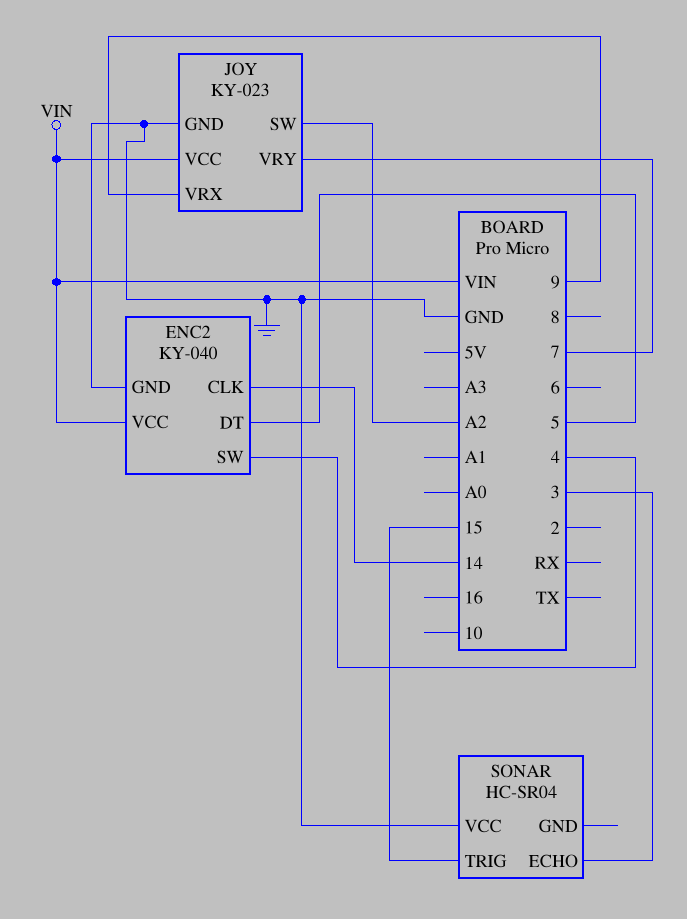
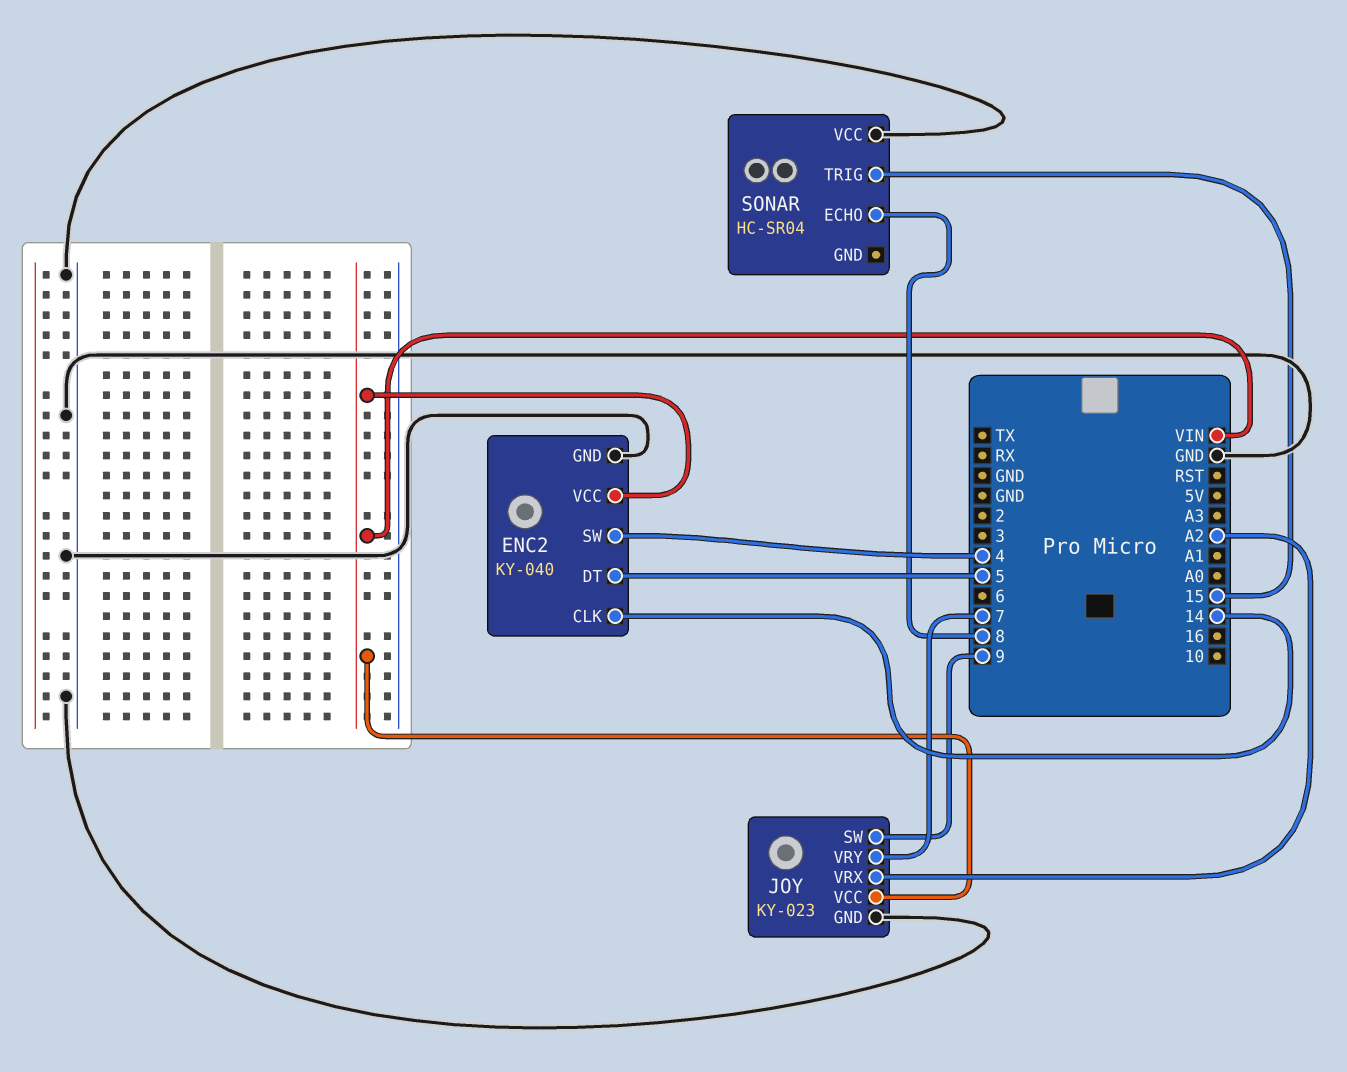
JOY pin SW: A2 -> 9
JOY pin VRX: 9 -> A2
SONAR pin ECHO: 3 -> 8

